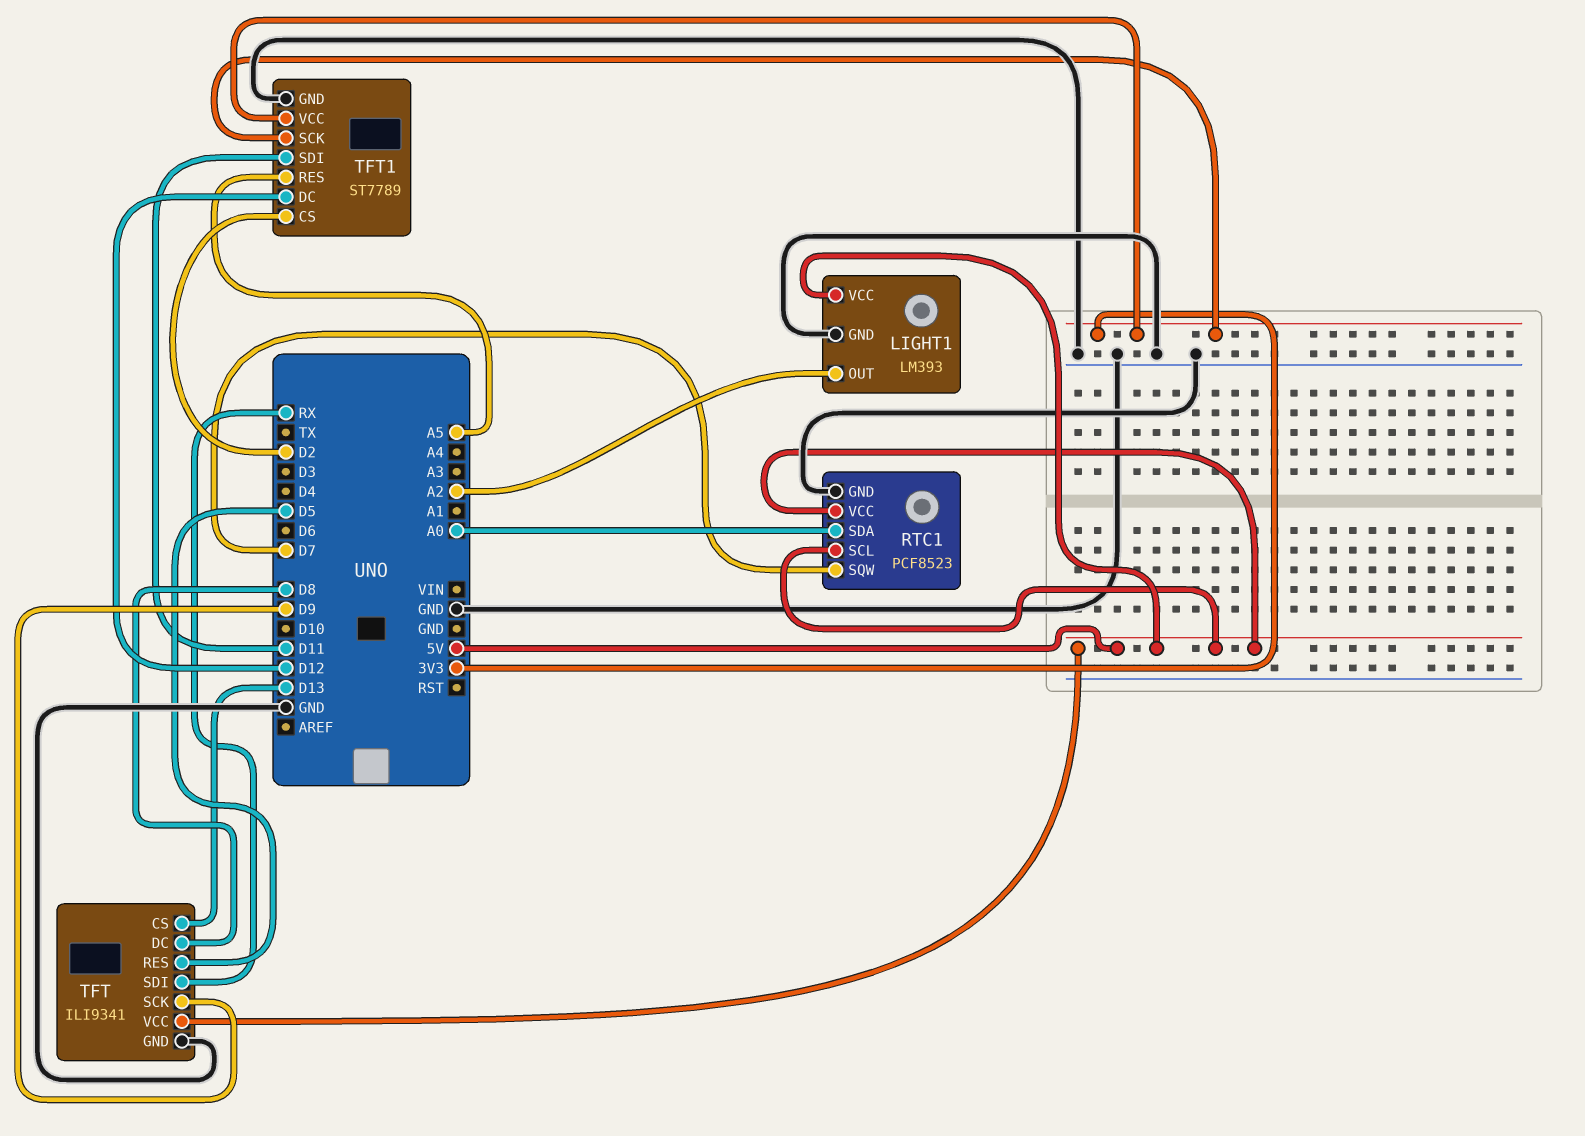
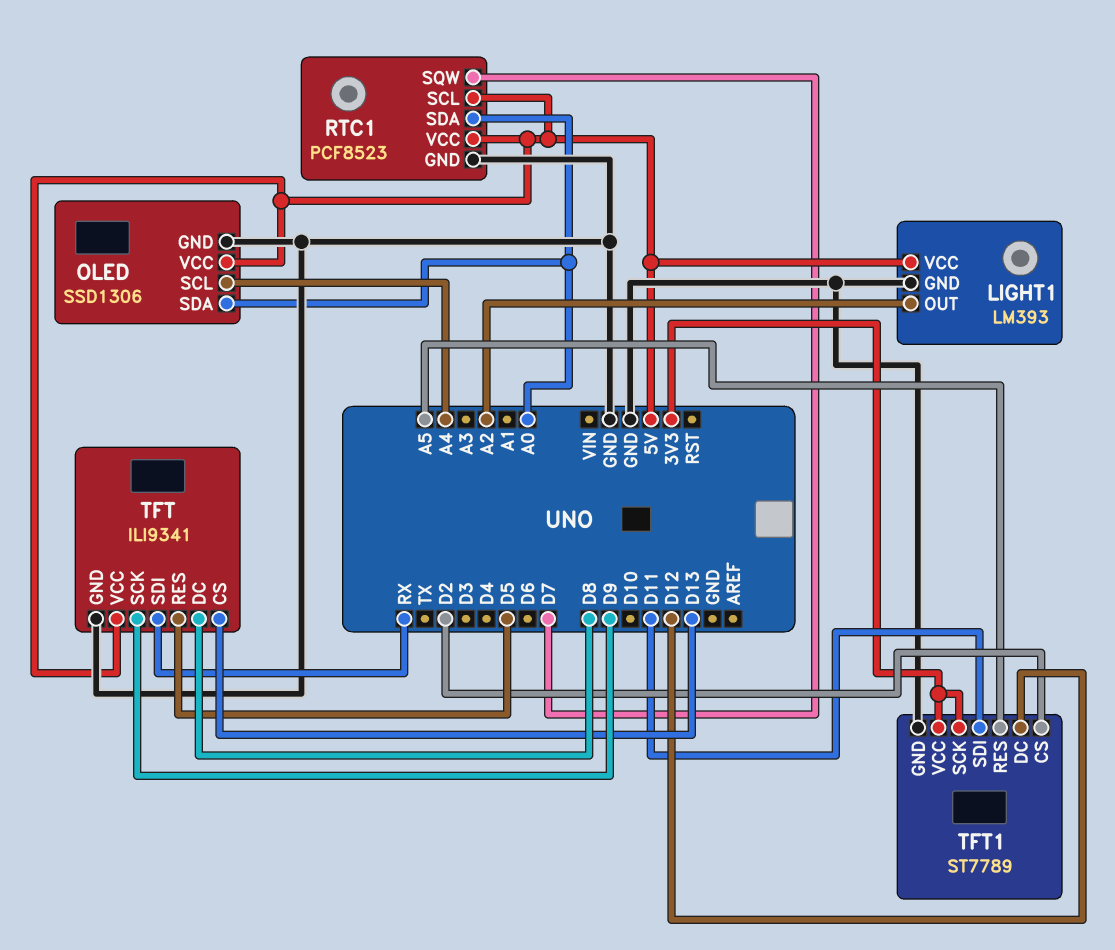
OLED: none -> SSD1306
OLED pin GND: none -> GND
OLED pin SCL: none -> A4
OLED pin SDA: none -> A0
OLED pin VCC: none -> 5V

